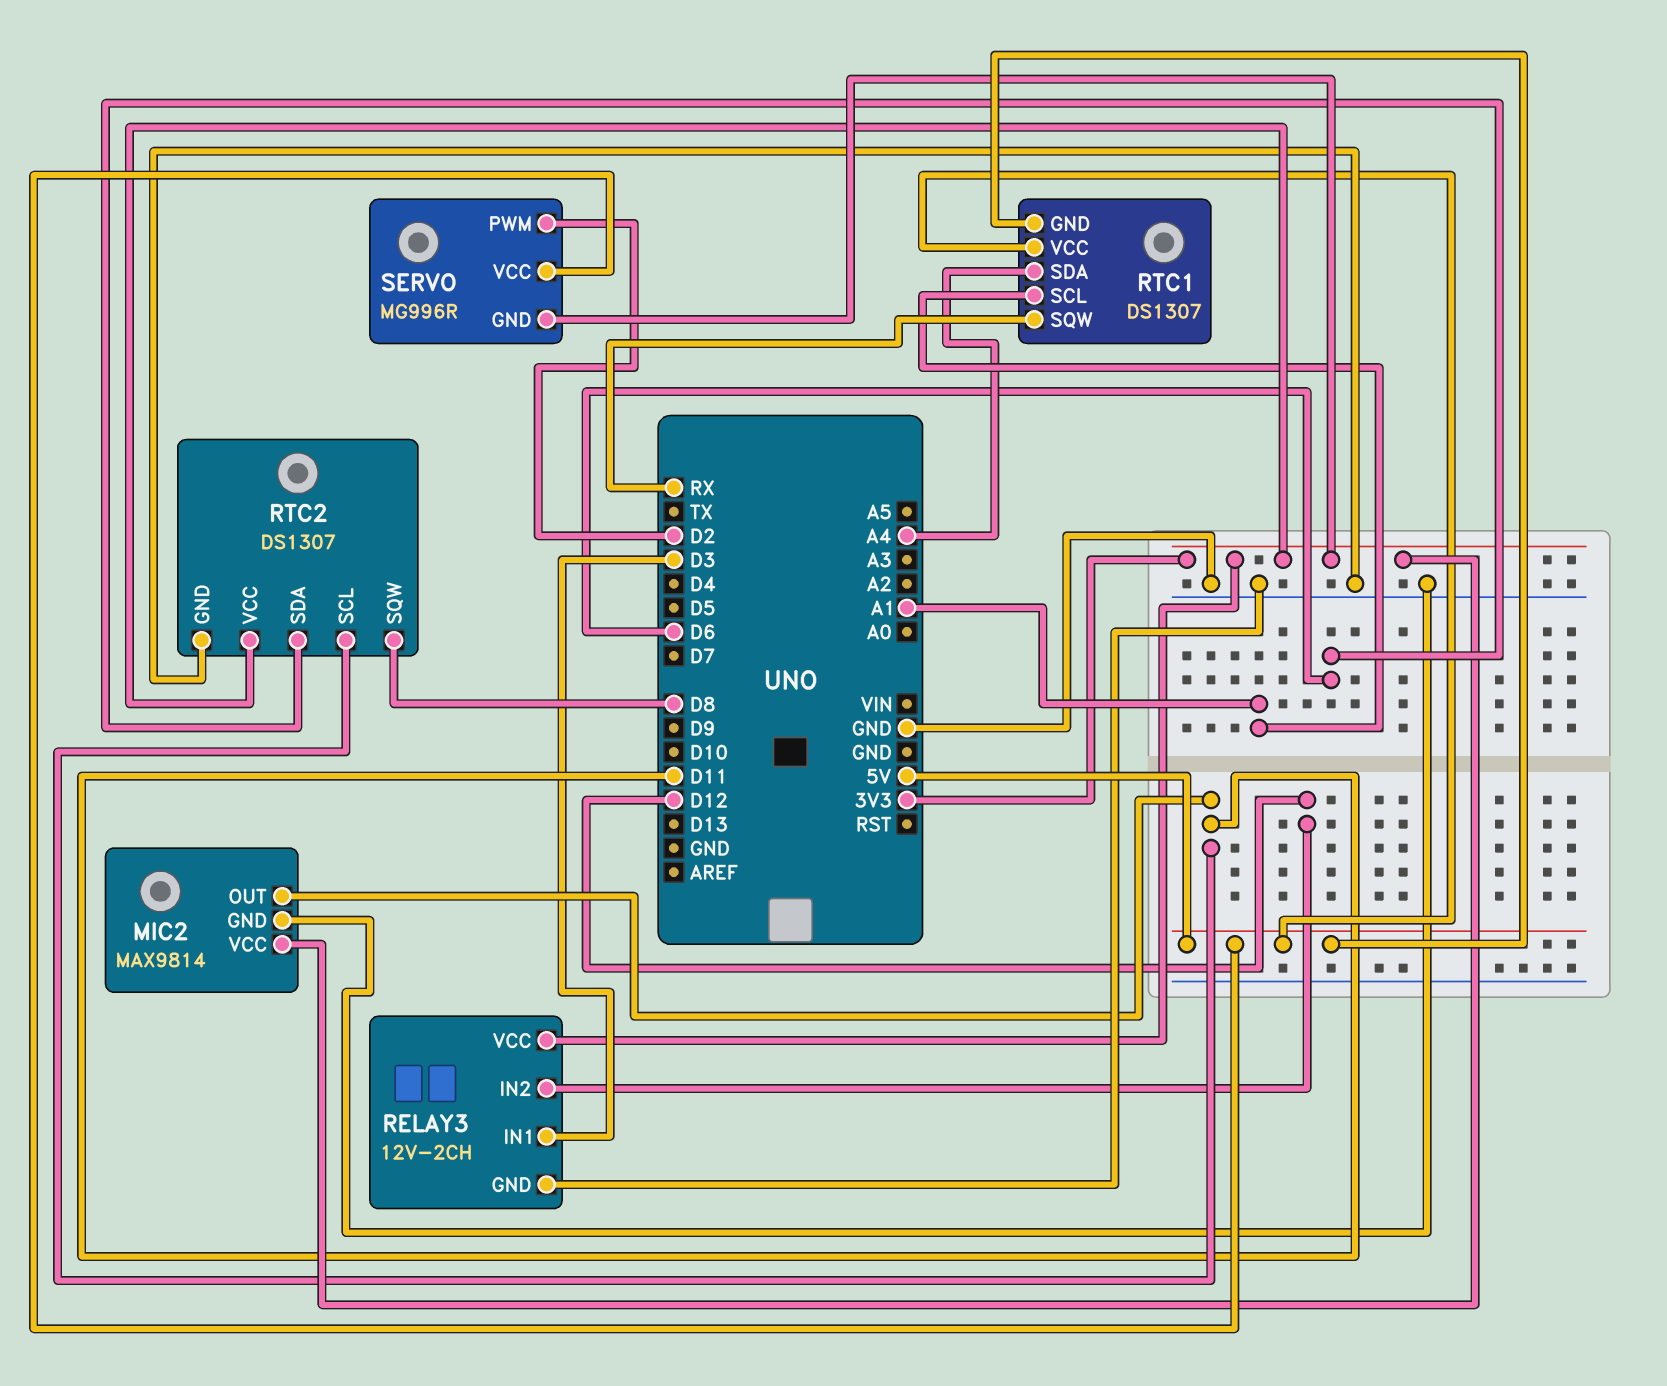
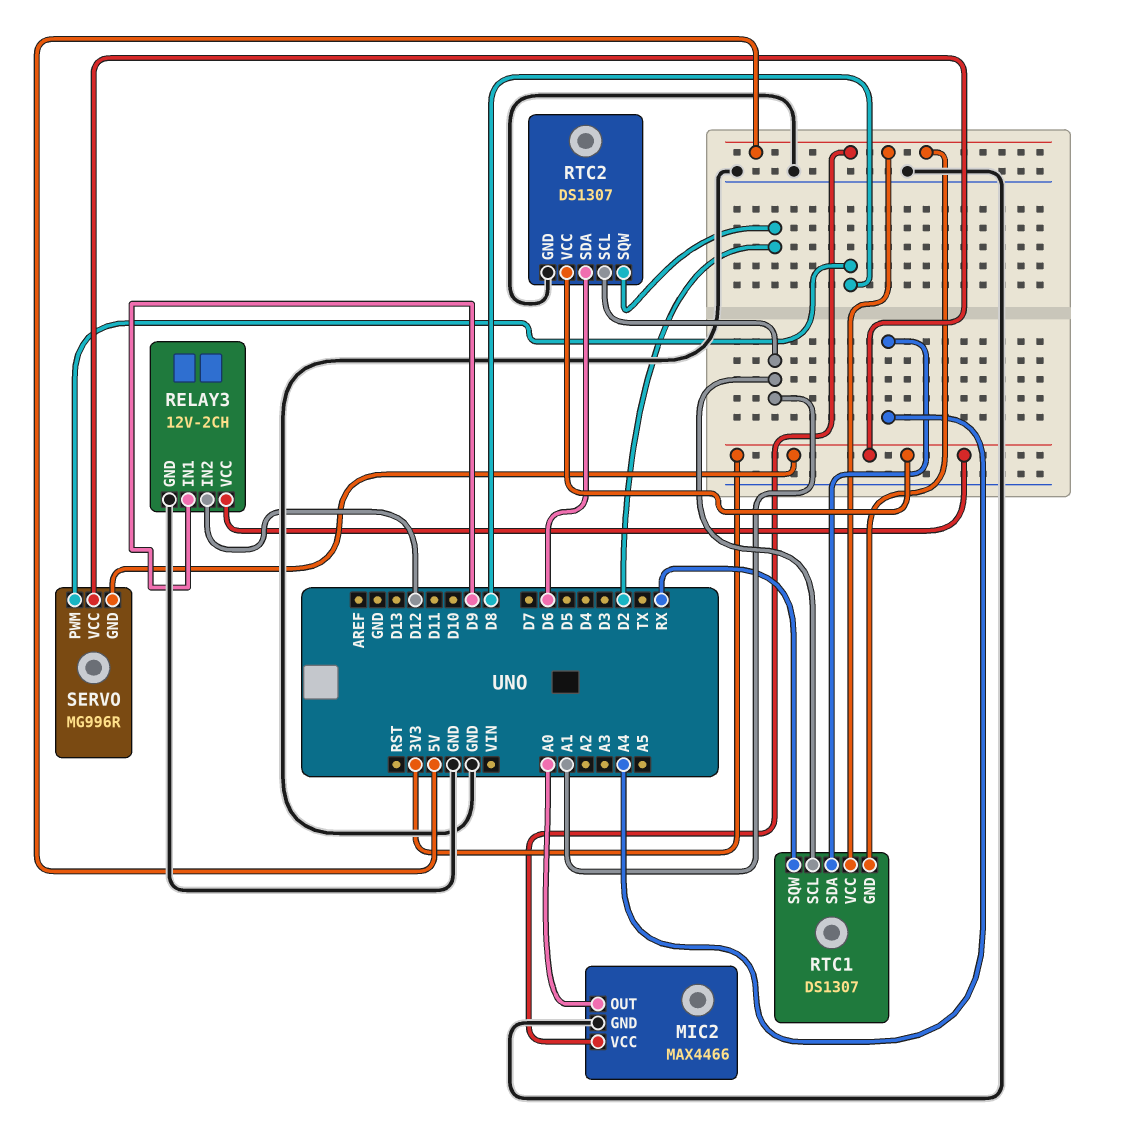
MIC2: MAX9814 -> MAX4466
MIC2 pin OUT: D11 -> A0
MIC2 pin VCC: 3V3 -> 5V
RELAY3 pin IN1: D3 -> D9
RTC2 pin SCL: D11 -> A1
RTC2 pin SQW: D8 -> D2
SERVO pin PWM: D2 -> D8
SERVO pin VCC: 5V -> 3V3

